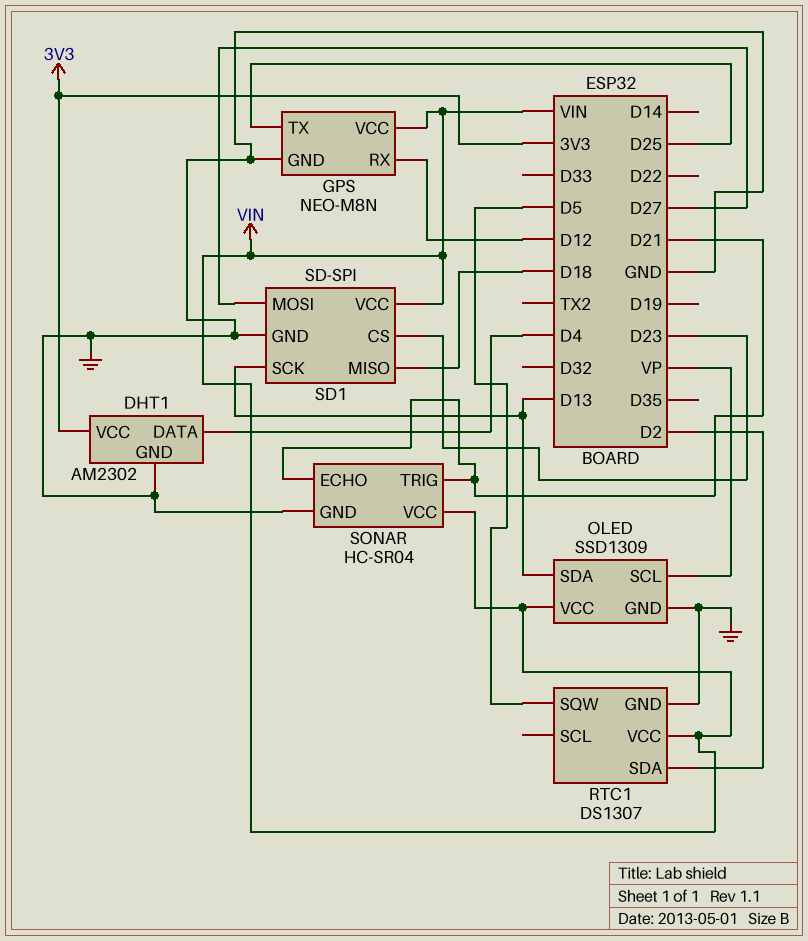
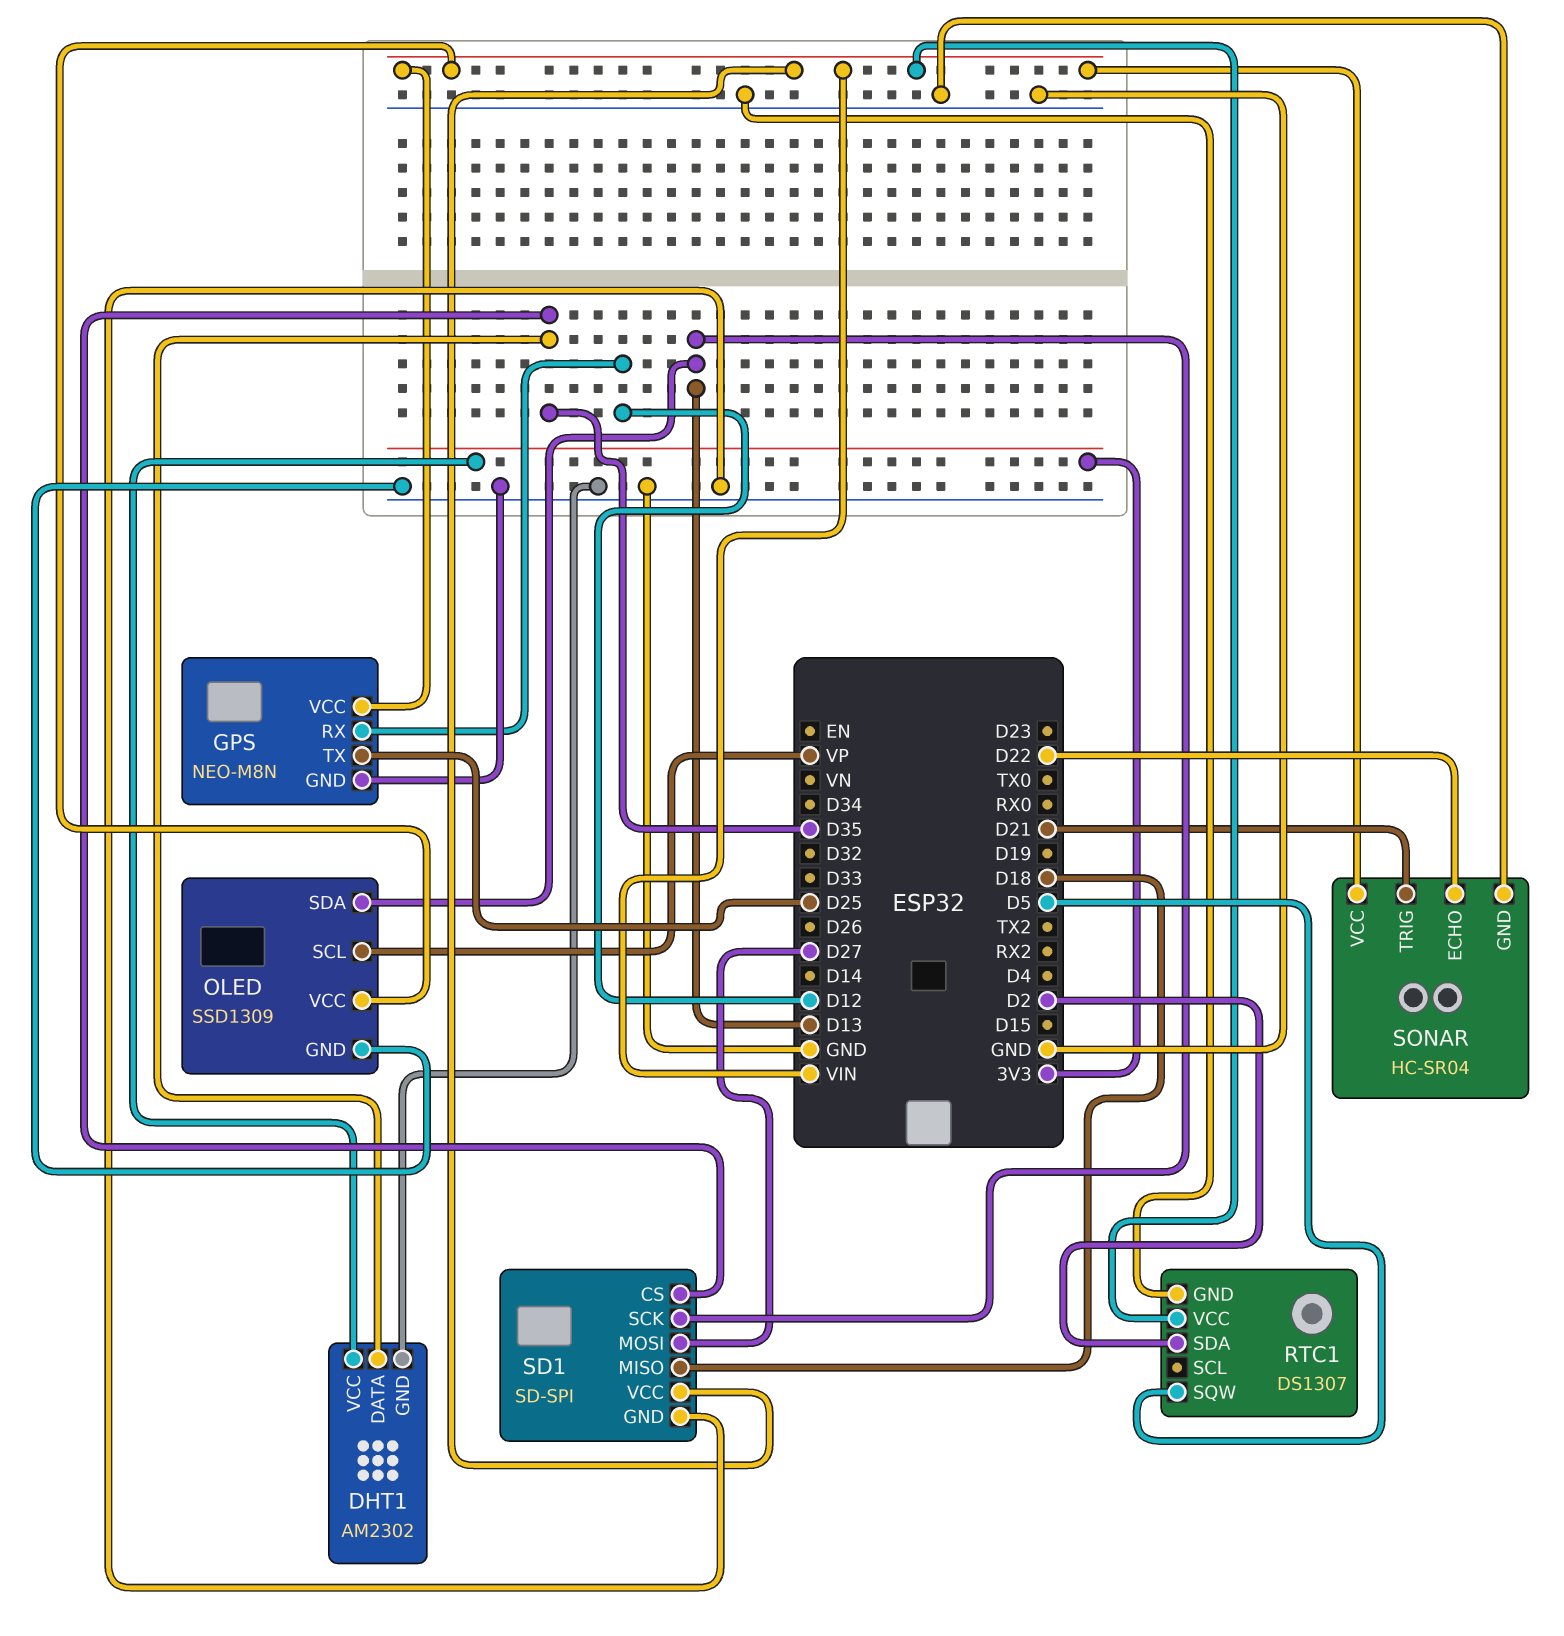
DHT1 pin DATA: D4 -> D35
SD1 pin CS: D23 -> D35
SONAR pin ECHO: D21 -> D22

